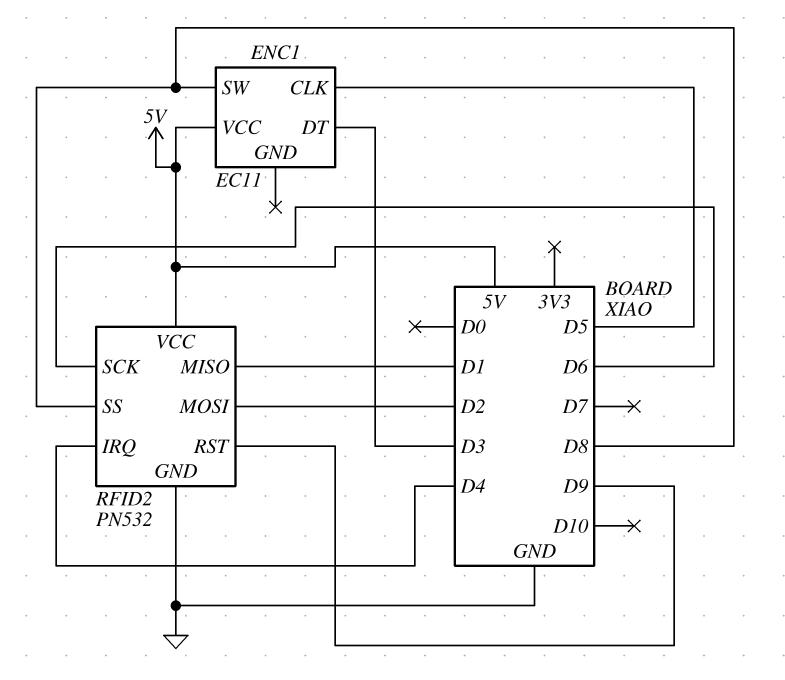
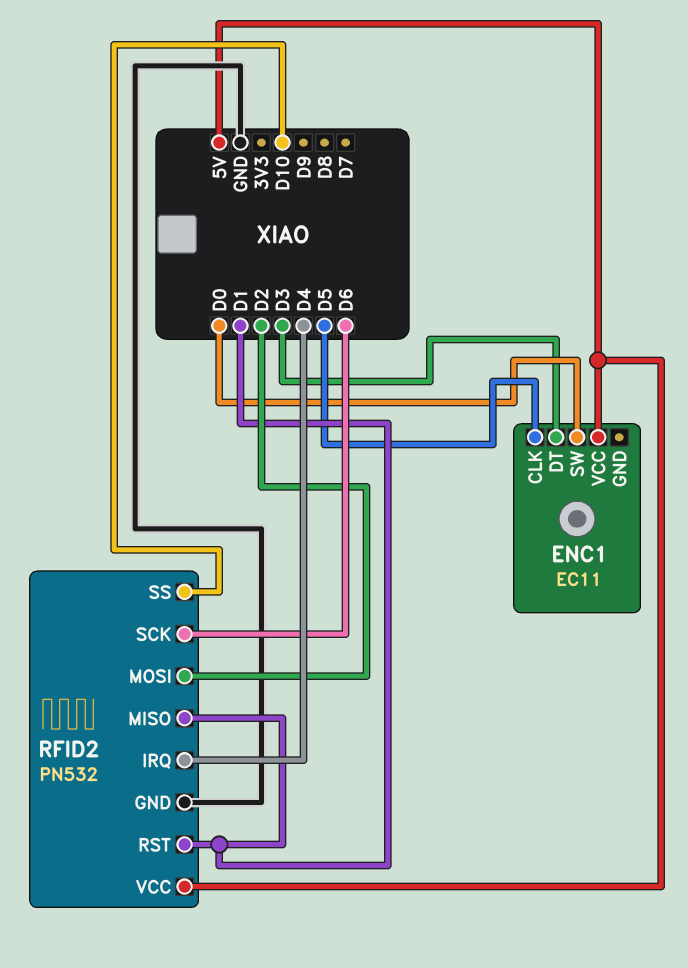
ENC1 pin SW: D8 -> D0
RFID2 pin RST: D9 -> D1
RFID2 pin SS: D8 -> D10

